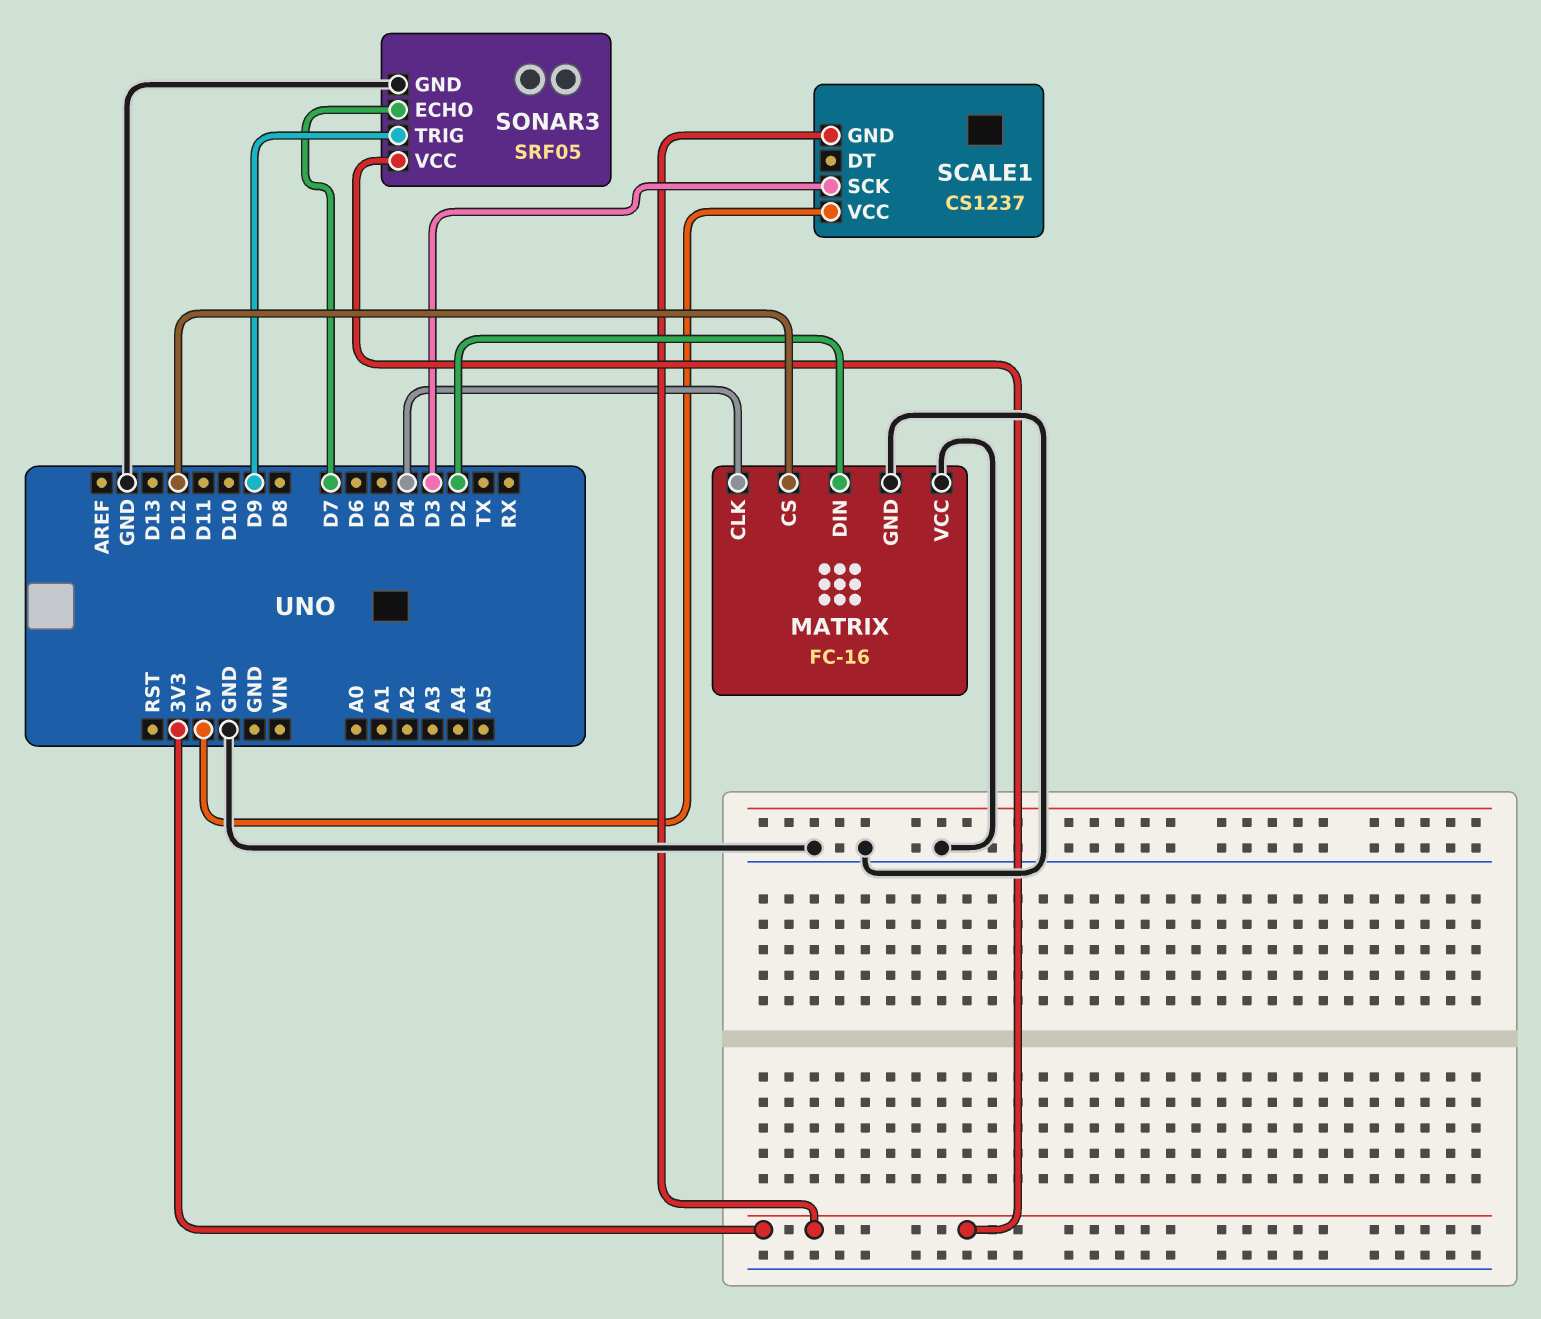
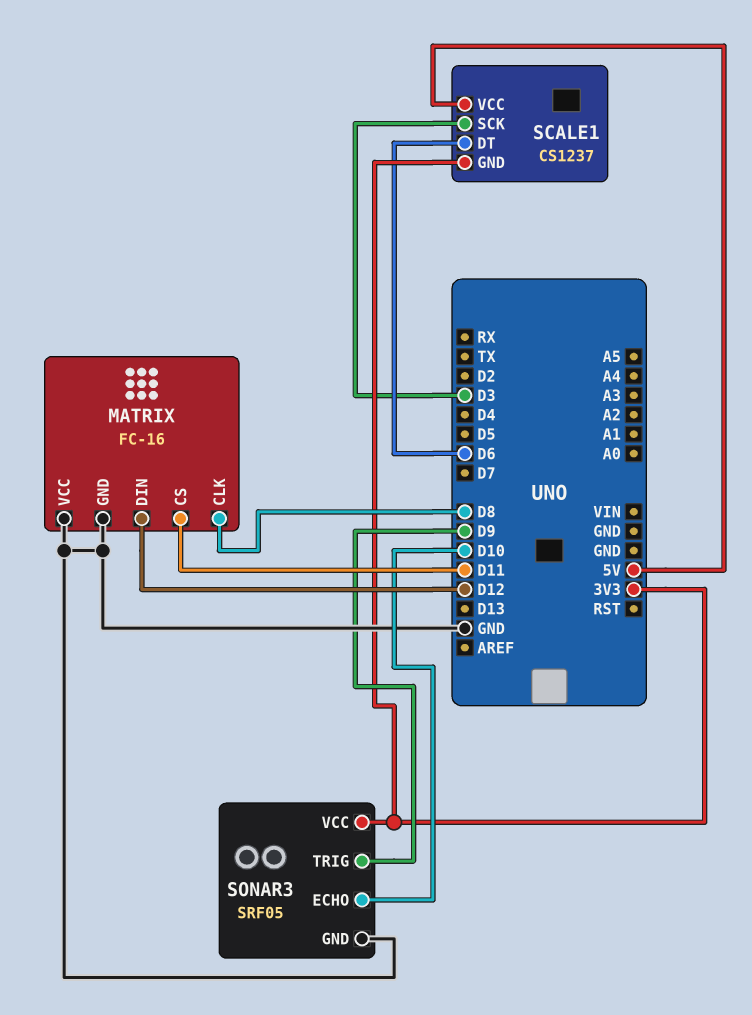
MATRIX pin CLK: D4 -> D8
MATRIX pin CS: D12 -> D11
MATRIX pin DIN: D2 -> D12
SCALE1 pin DT: none -> D6
SONAR3 pin ECHO: D7 -> D10

